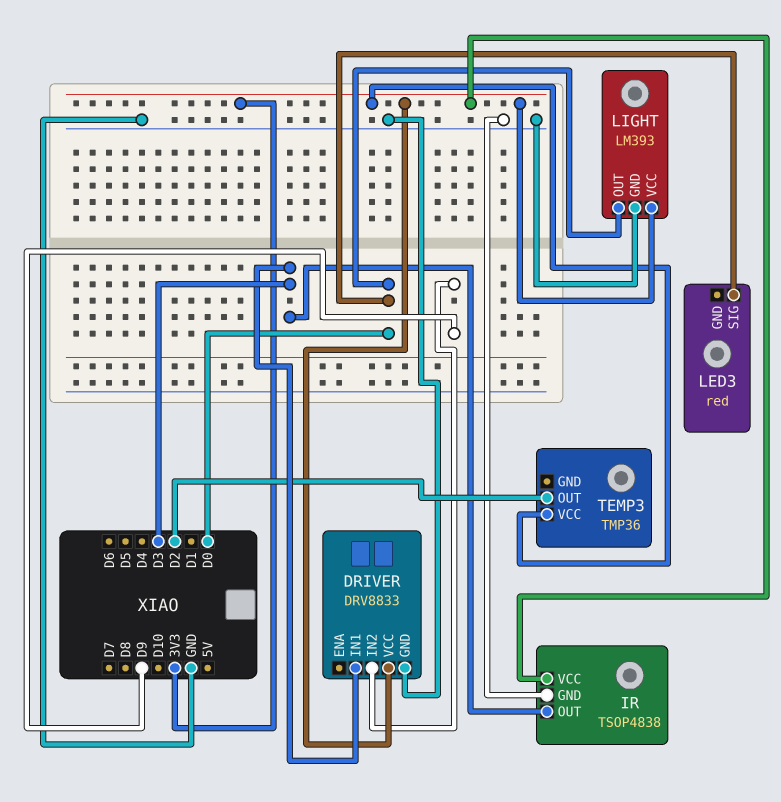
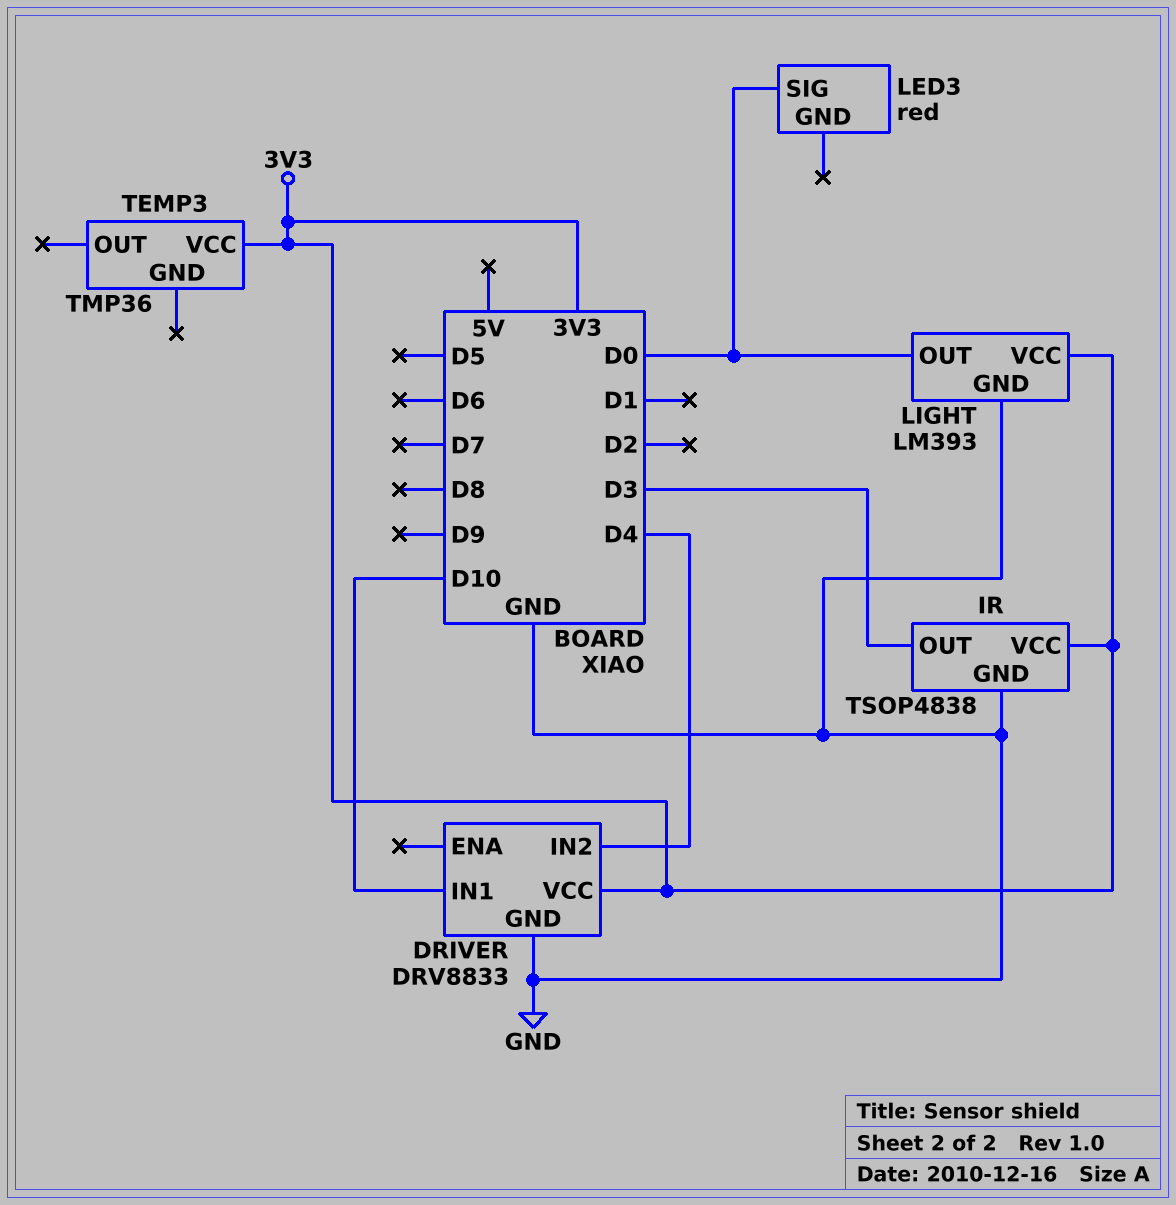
DRIVER pin IN1: D3 -> D10
DRIVER pin IN2: D9 -> D4
TEMP3 pin OUT: D2 -> none

